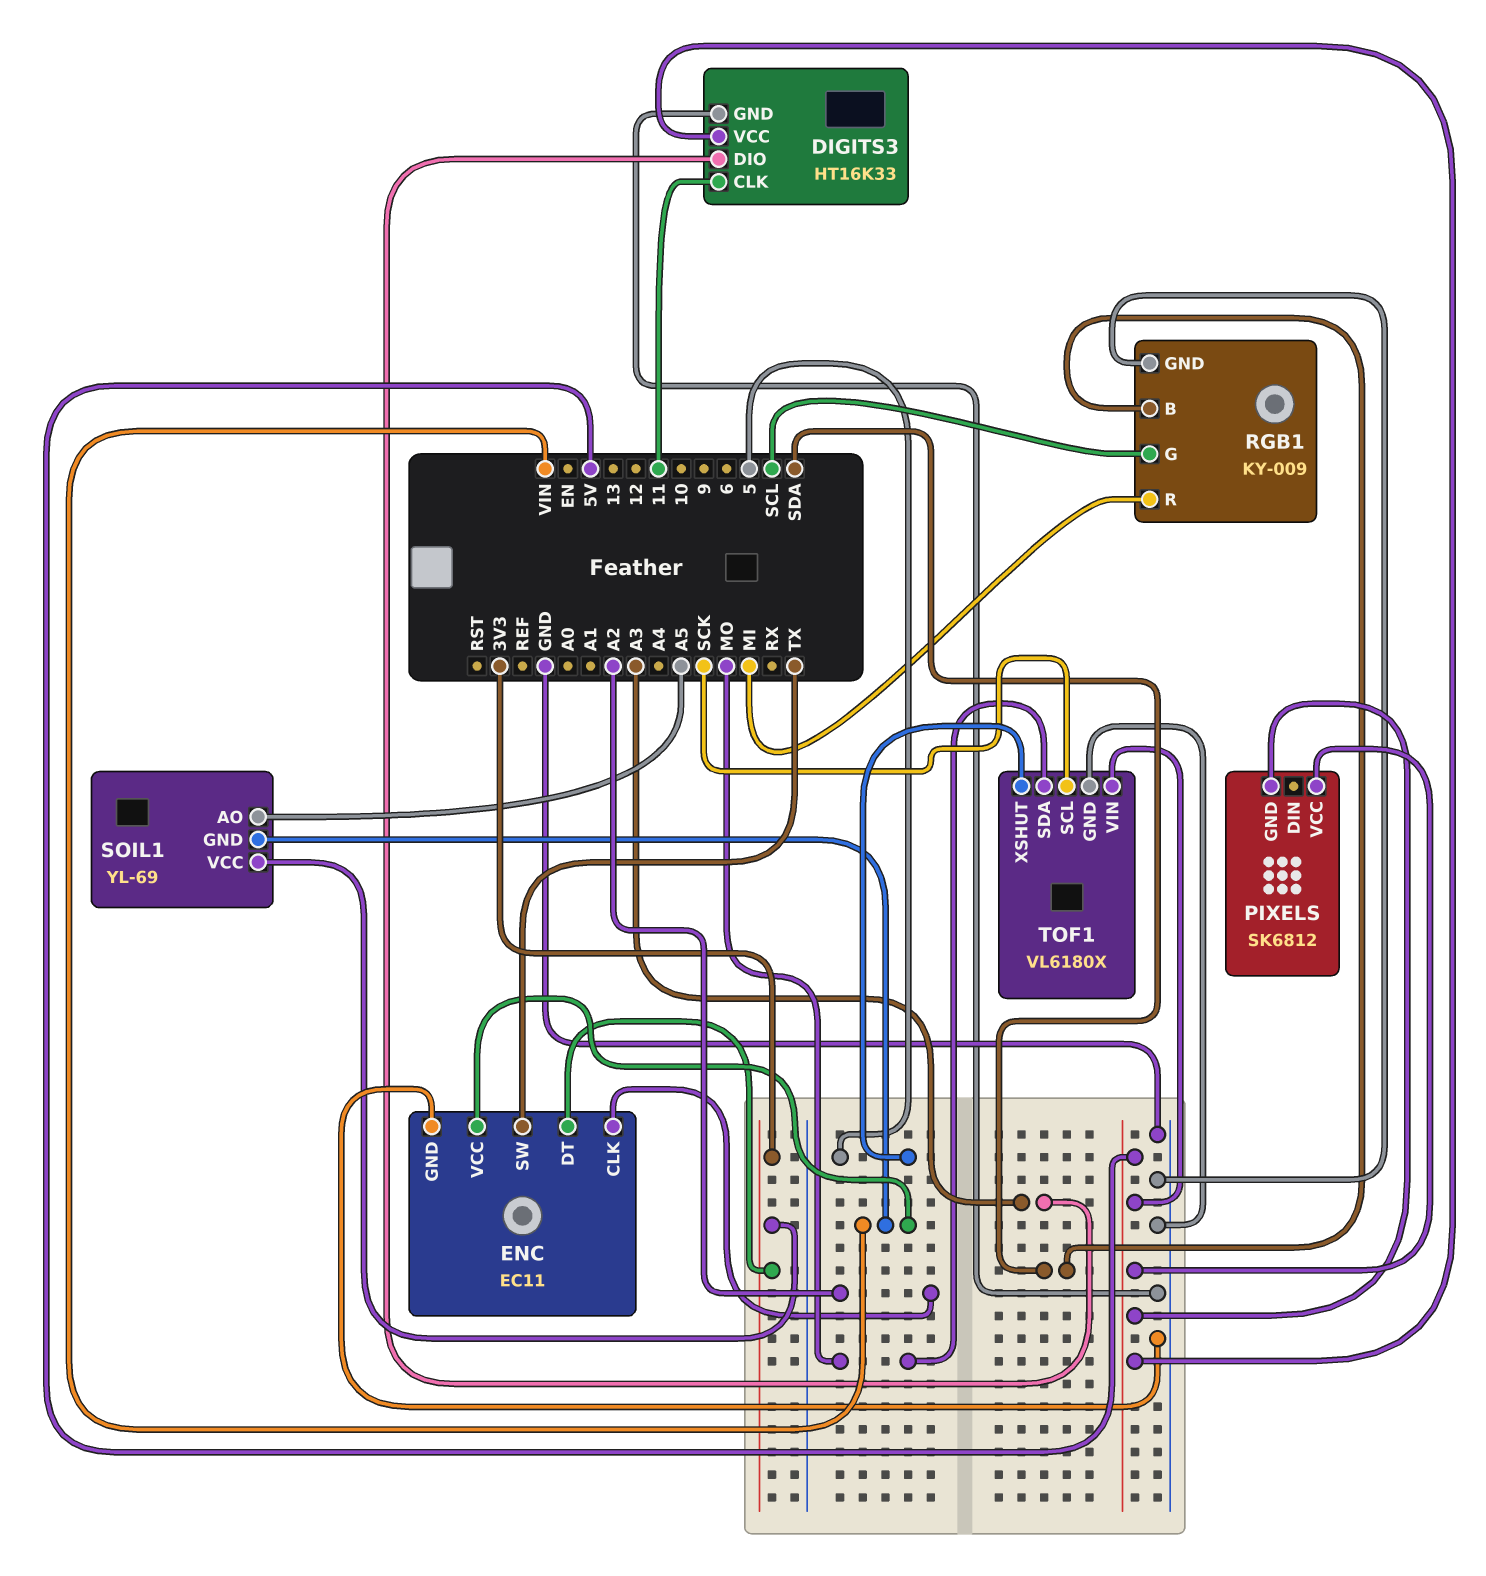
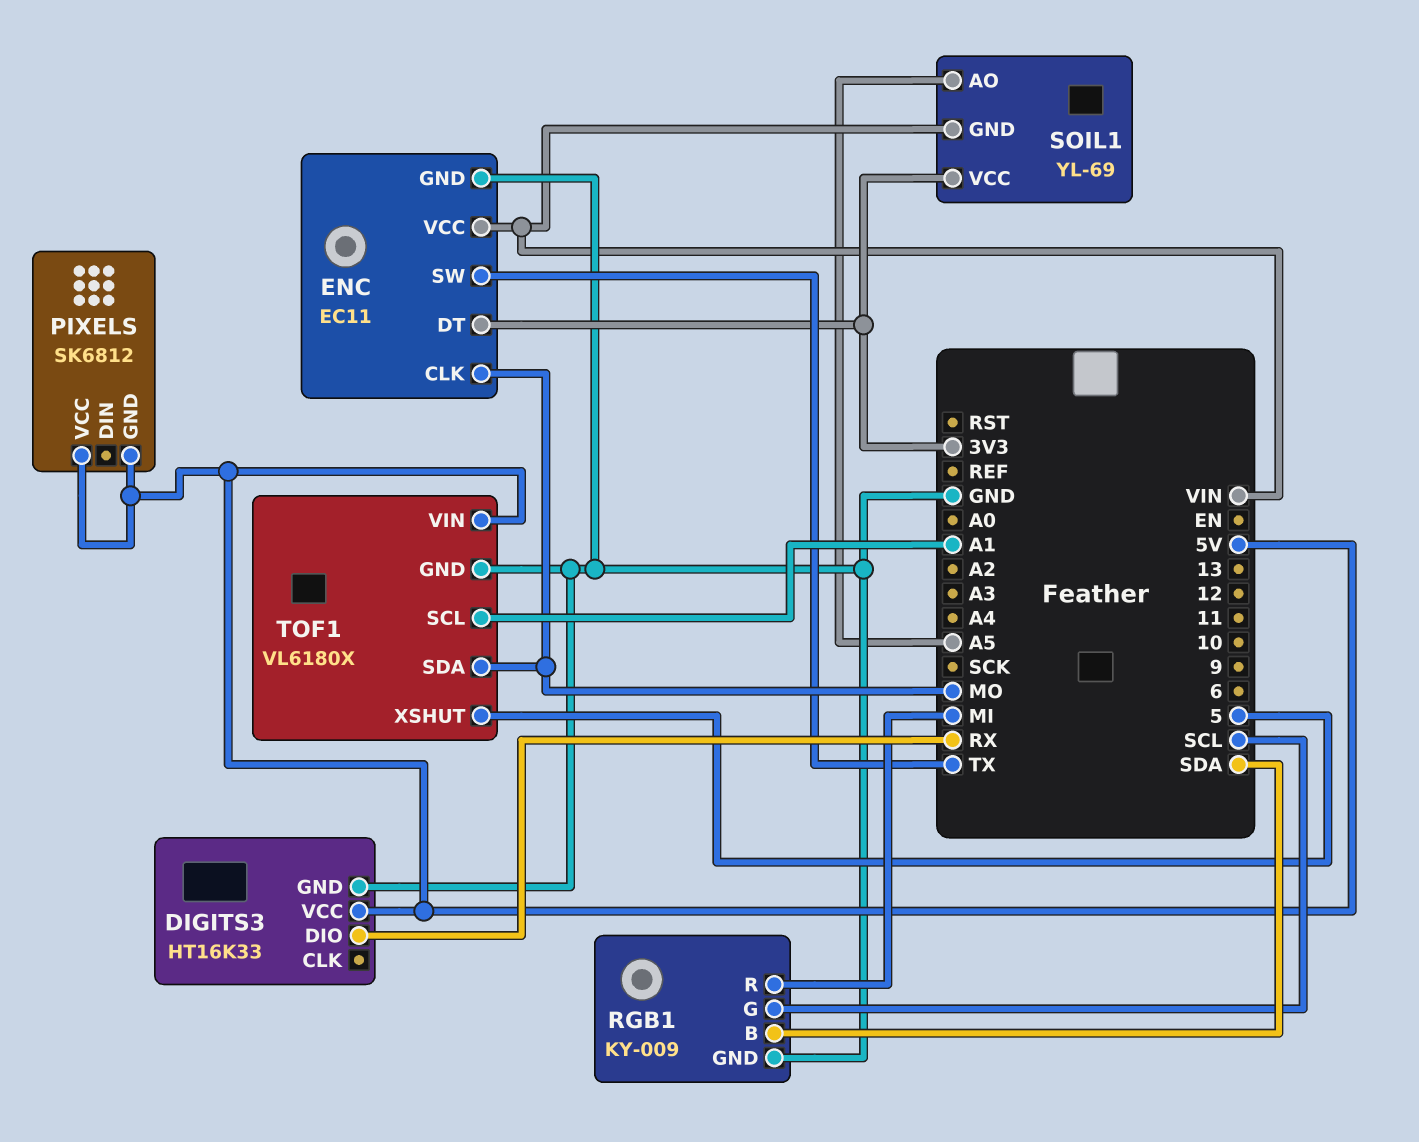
DIGITS3 pin CLK: 11 -> none
DIGITS3 pin DIO: A3 -> RX
ENC pin CLK: A2 -> MO
TOF1 pin SCL: SCK -> A1

